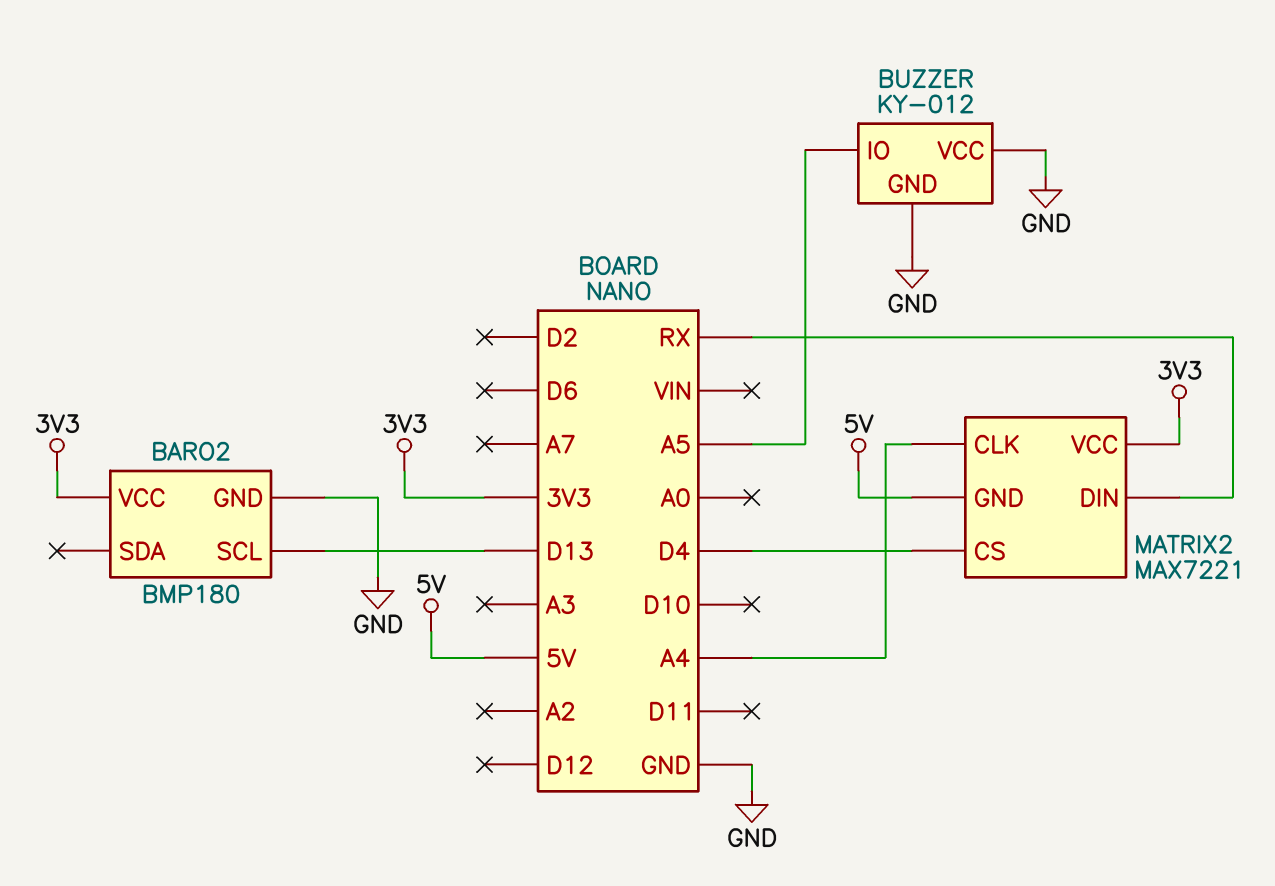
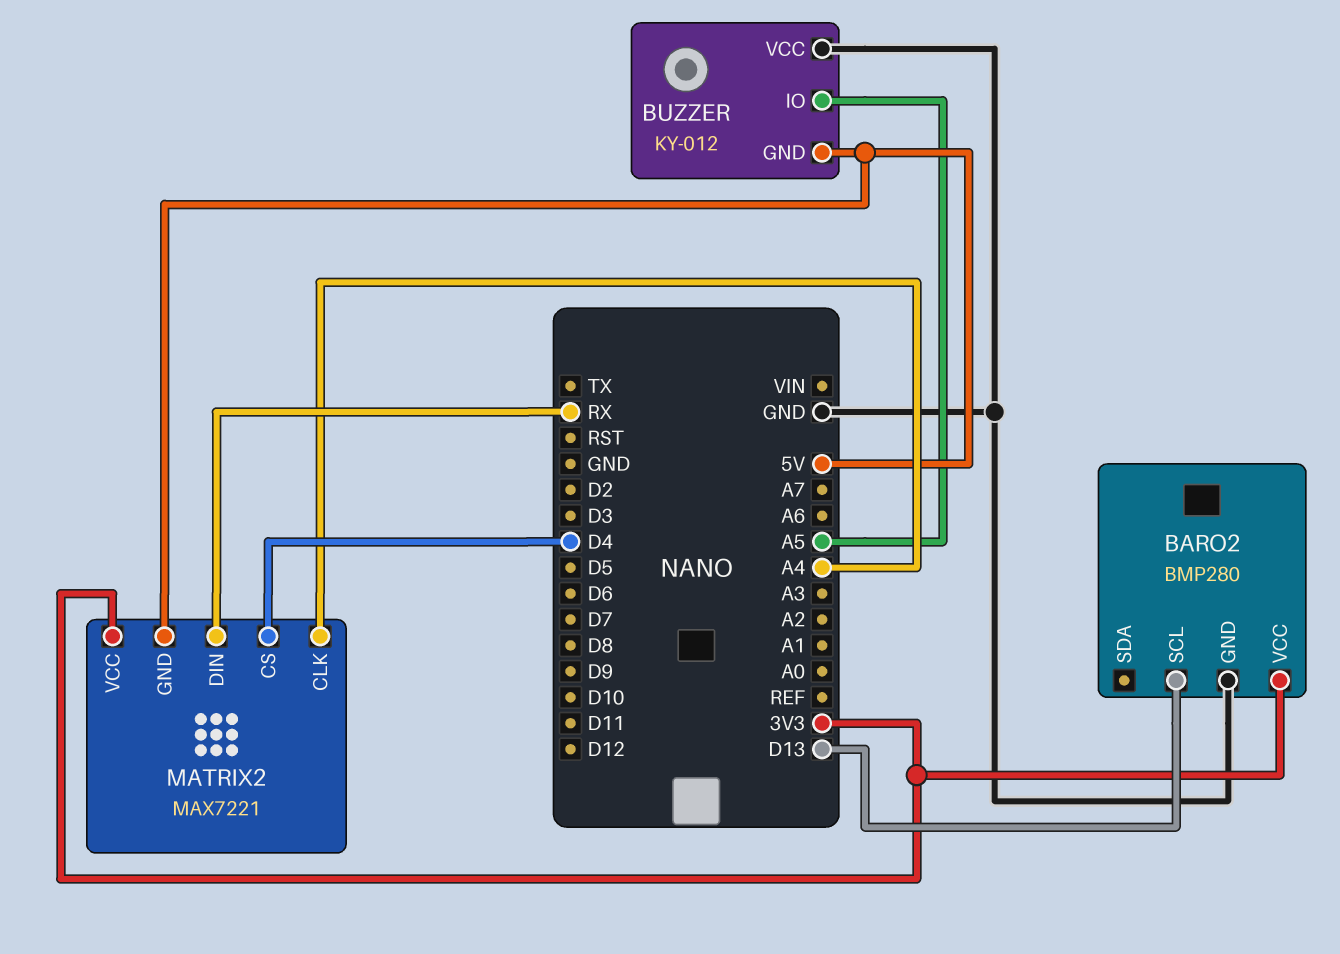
BARO2: BMP180 -> BMP280
BUZZER pin GND: GND -> 5V

